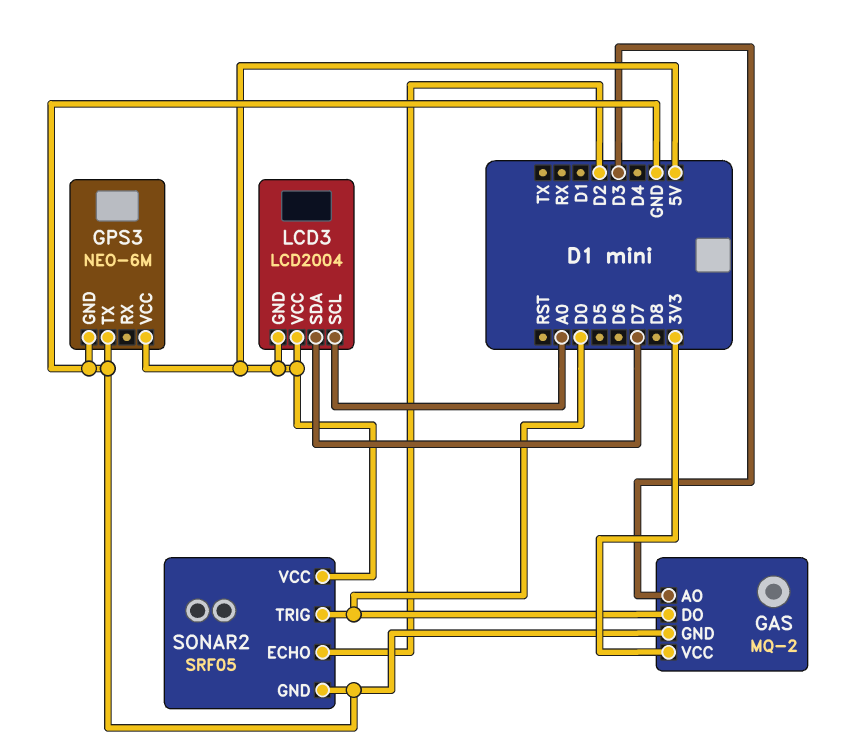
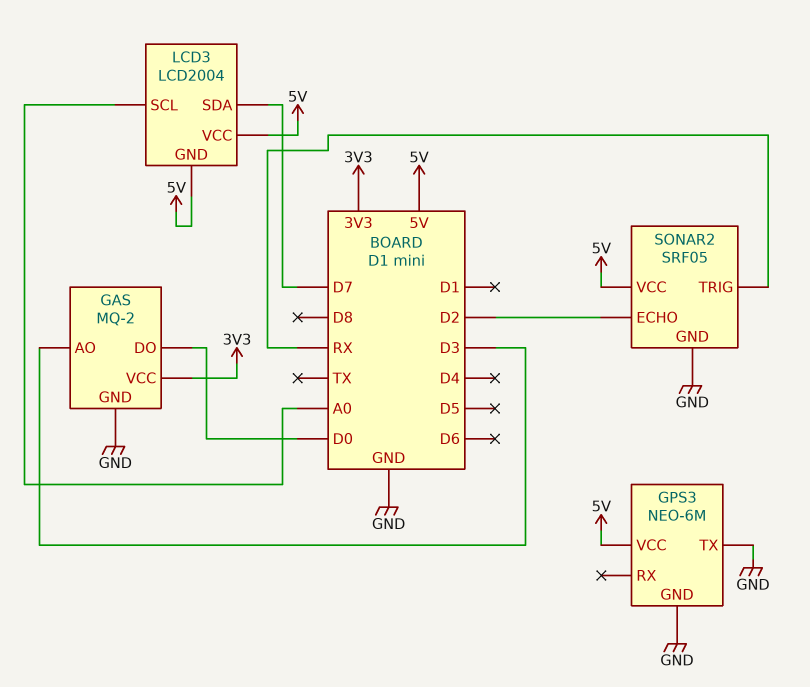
SONAR2 pin TRIG: D0 -> RX

